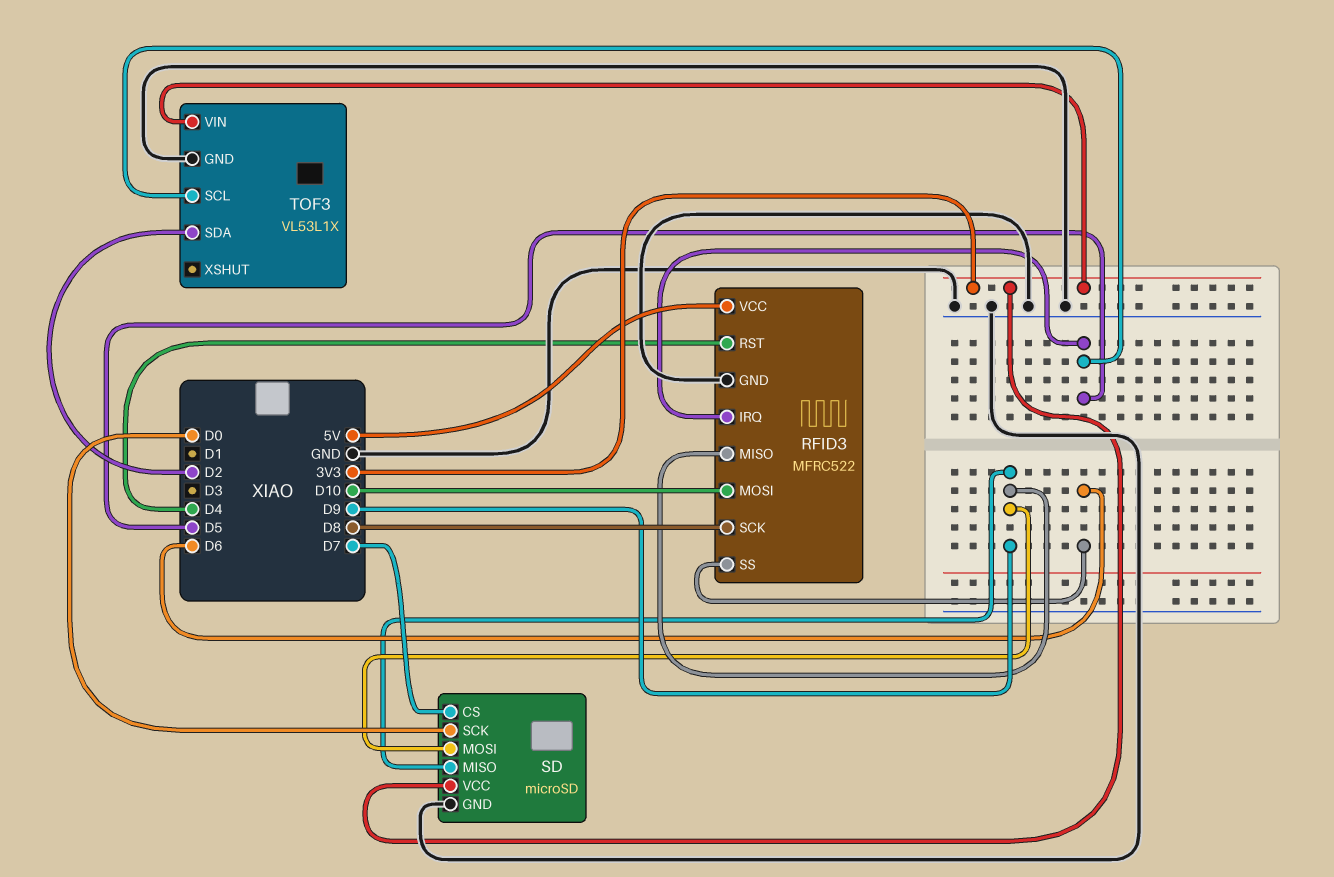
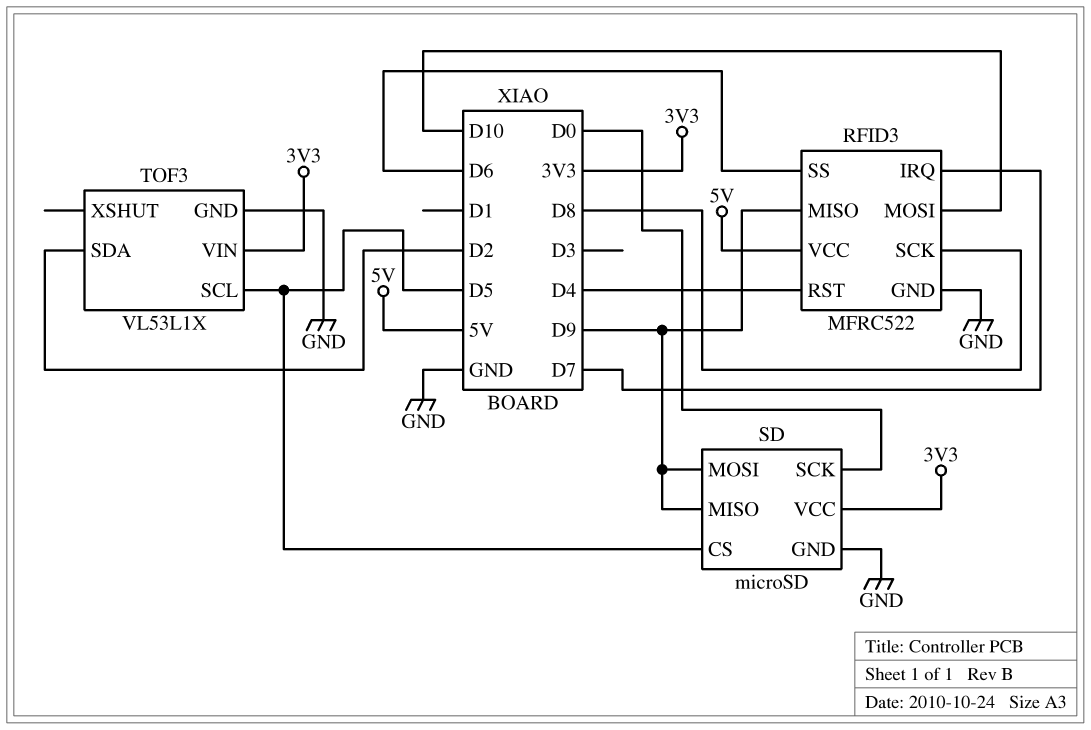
RFID3 pin IRQ: D5 -> D7
SD pin CS: D7 -> D5

